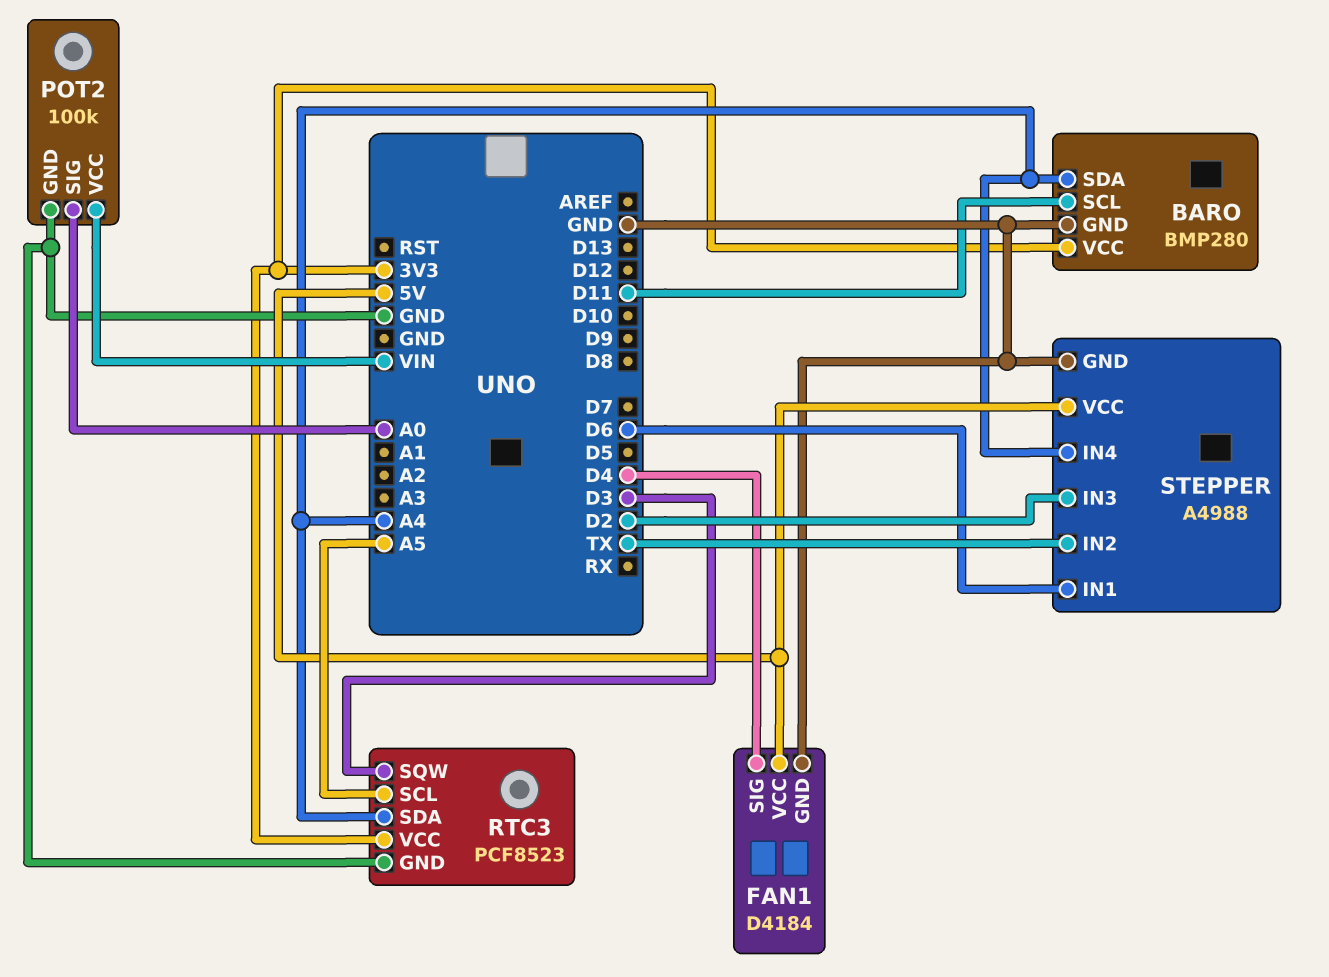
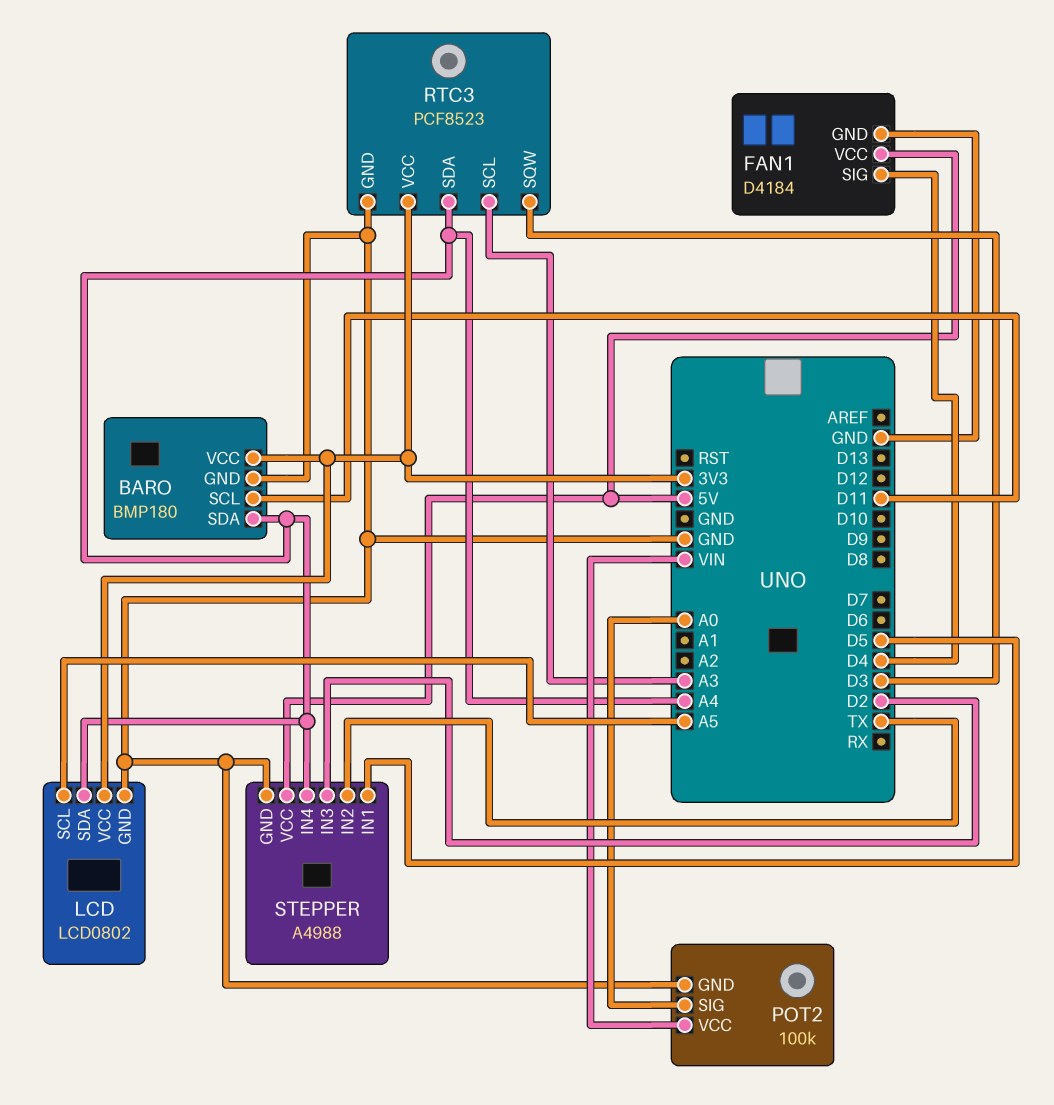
BARO: BMP280 -> BMP180
LCD: none -> LCD0802
LCD pin GND: none -> GND
LCD pin SCL: none -> A5
LCD pin SDA: none -> A4
LCD pin VCC: none -> 3V3
RTC3 pin SCL: A5 -> A3
STEPPER pin IN1: D6 -> D5

